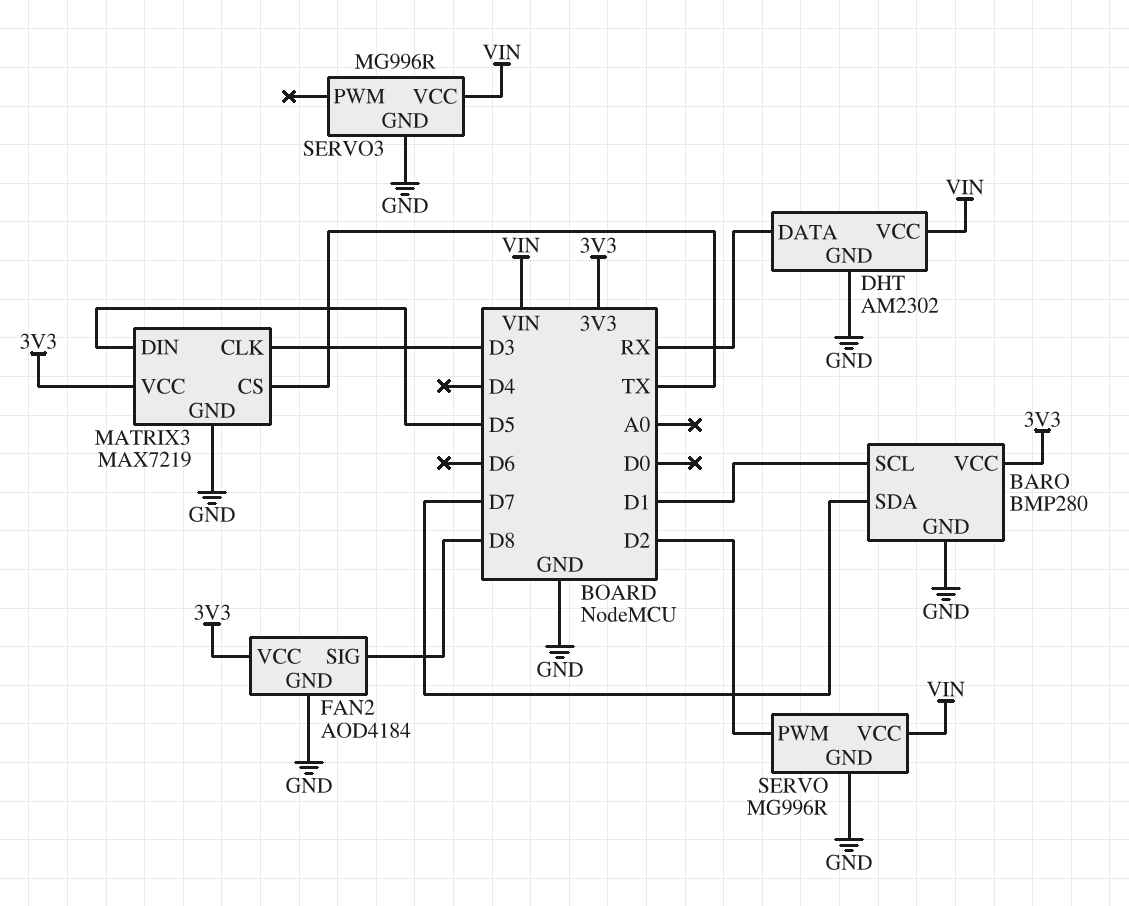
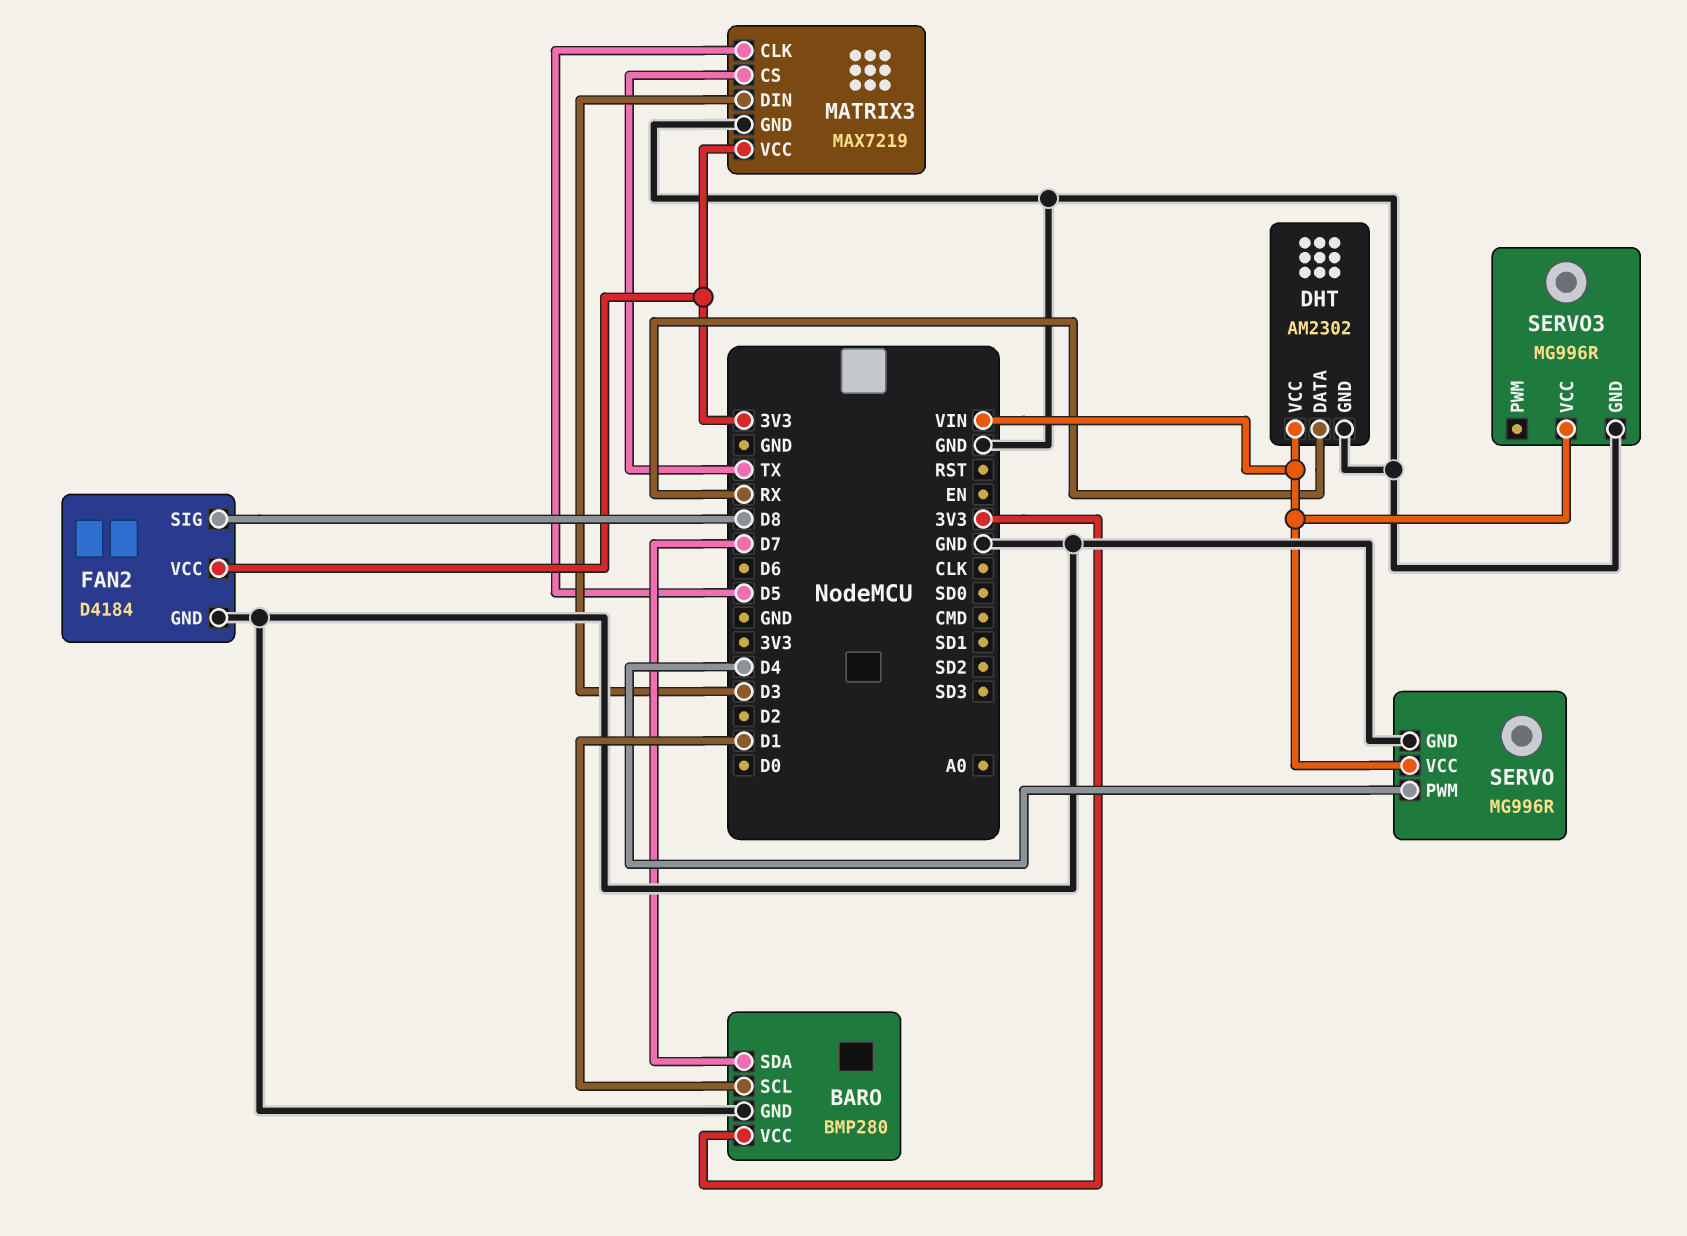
FAN2: AOD4184 -> D4184
MATRIX3 pin CLK: D3 -> D5
MATRIX3 pin DIN: D5 -> D3
SERVO pin PWM: D2 -> D4

